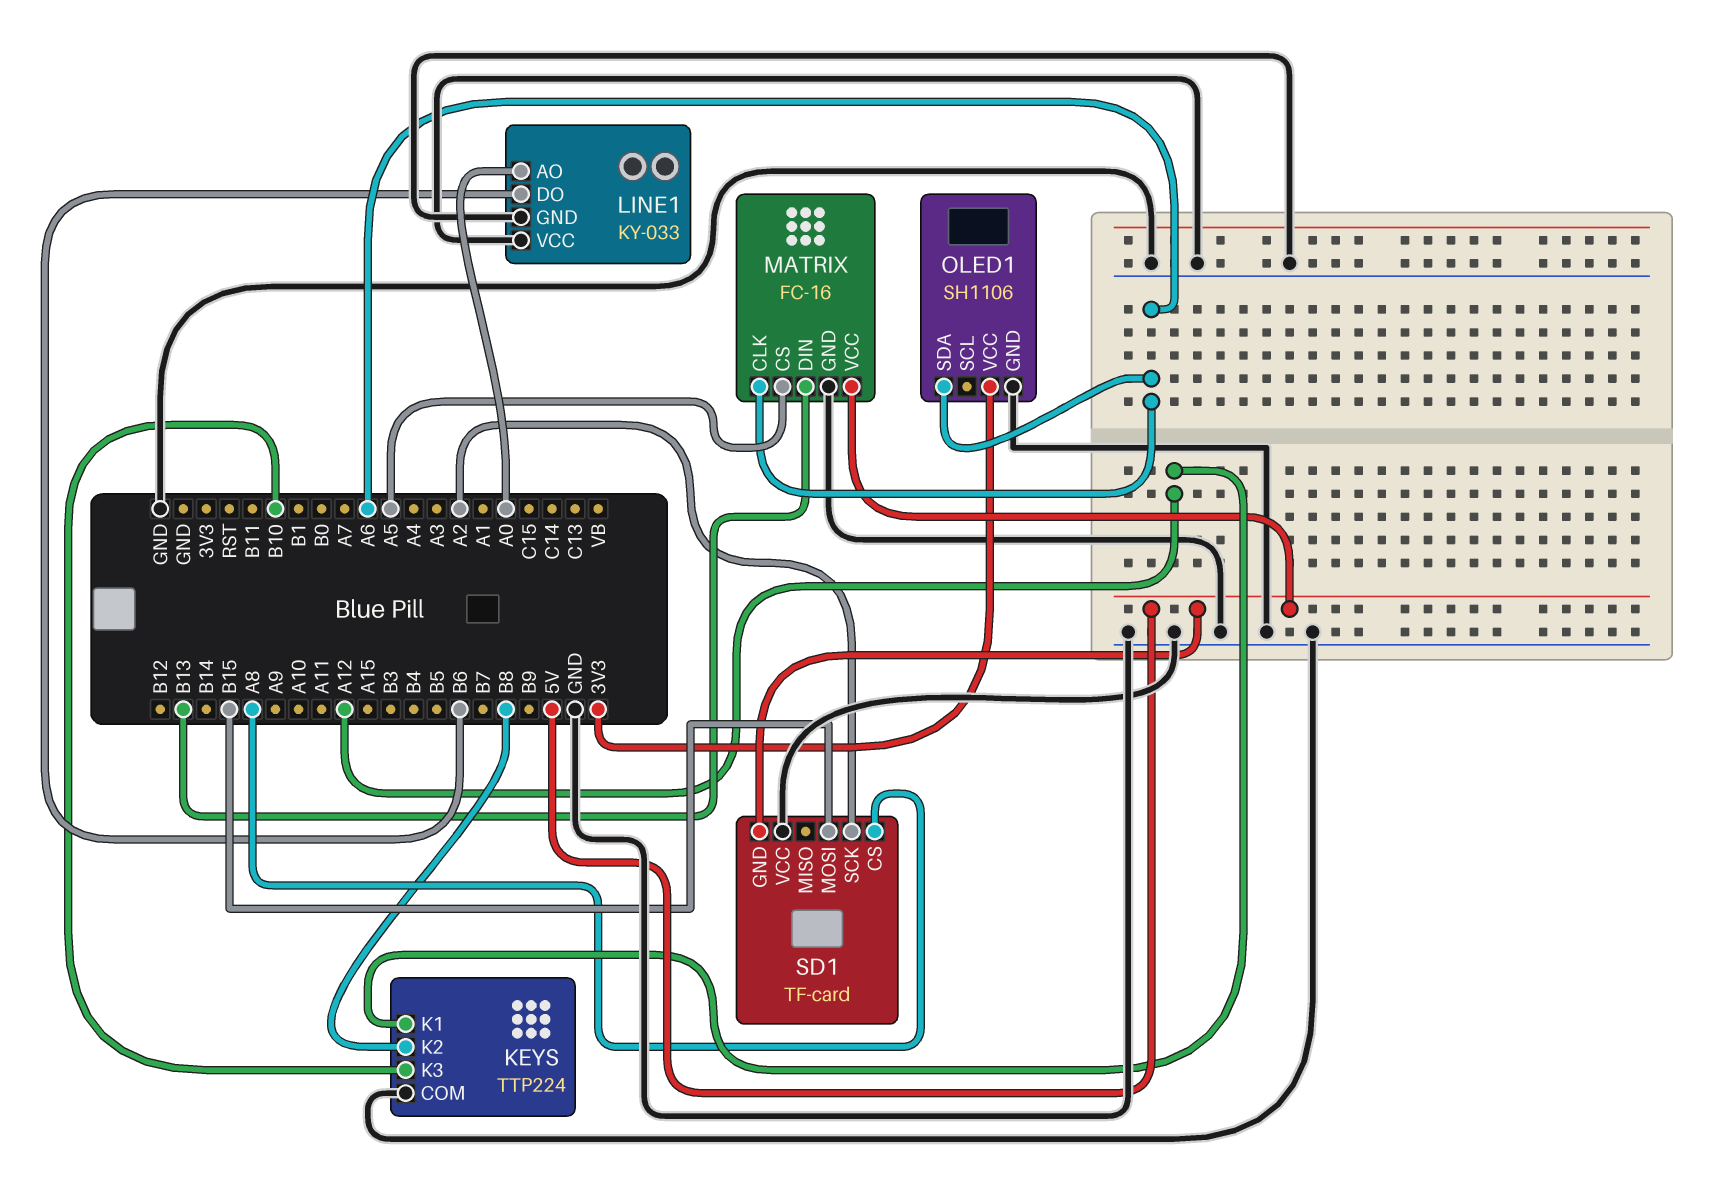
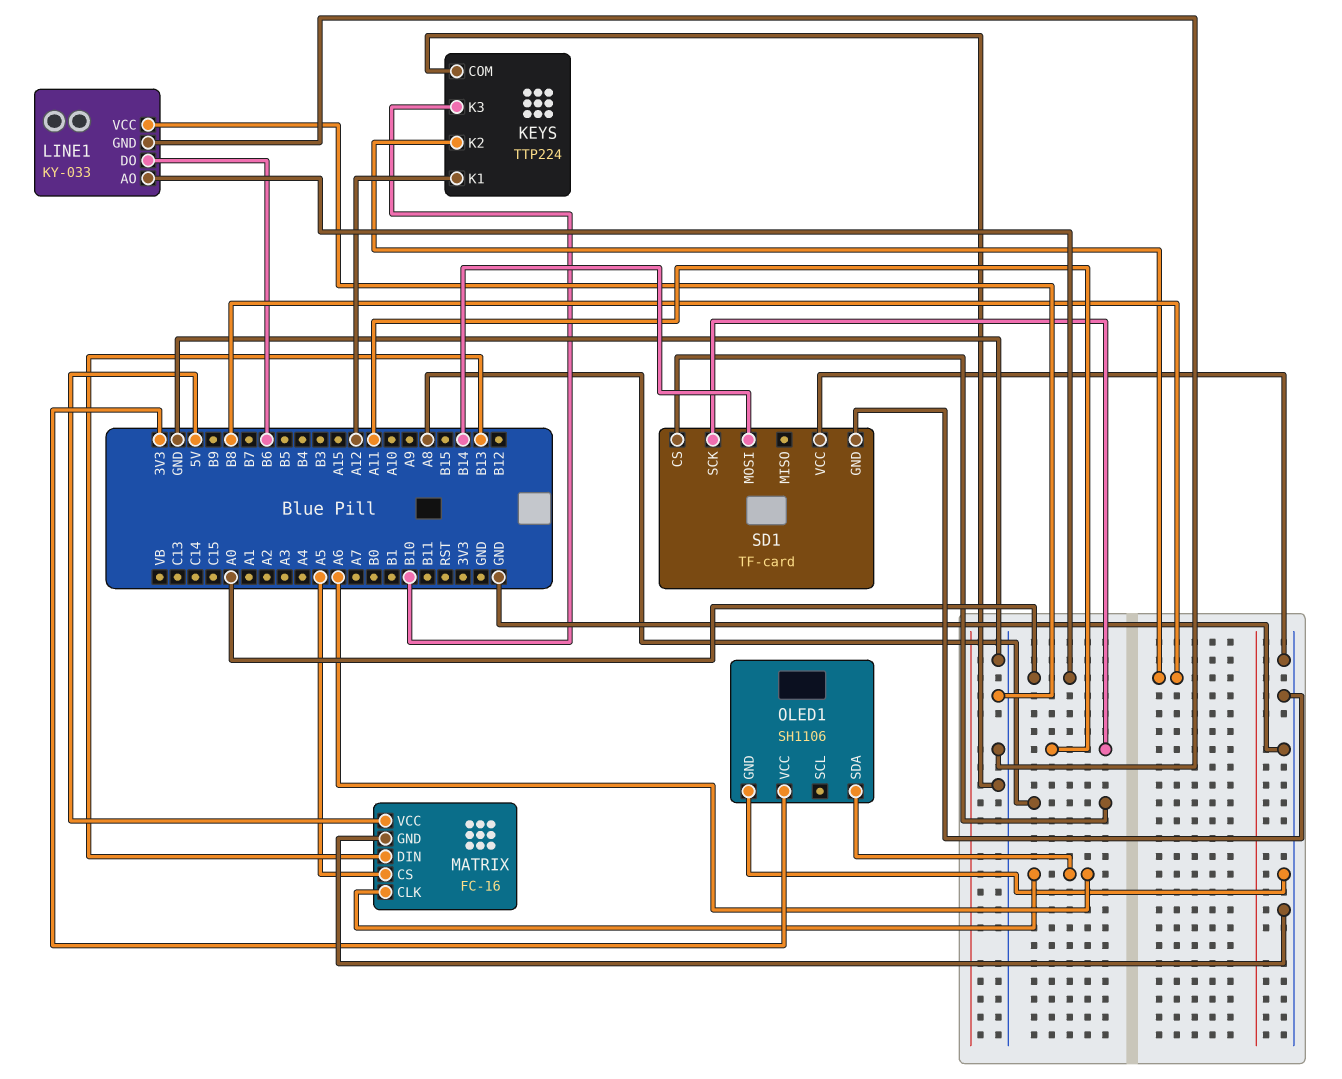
SD1 pin GND: 5V -> GND
SD1 pin MOSI: B15 -> B14
SD1 pin SCK: A2 -> A11

